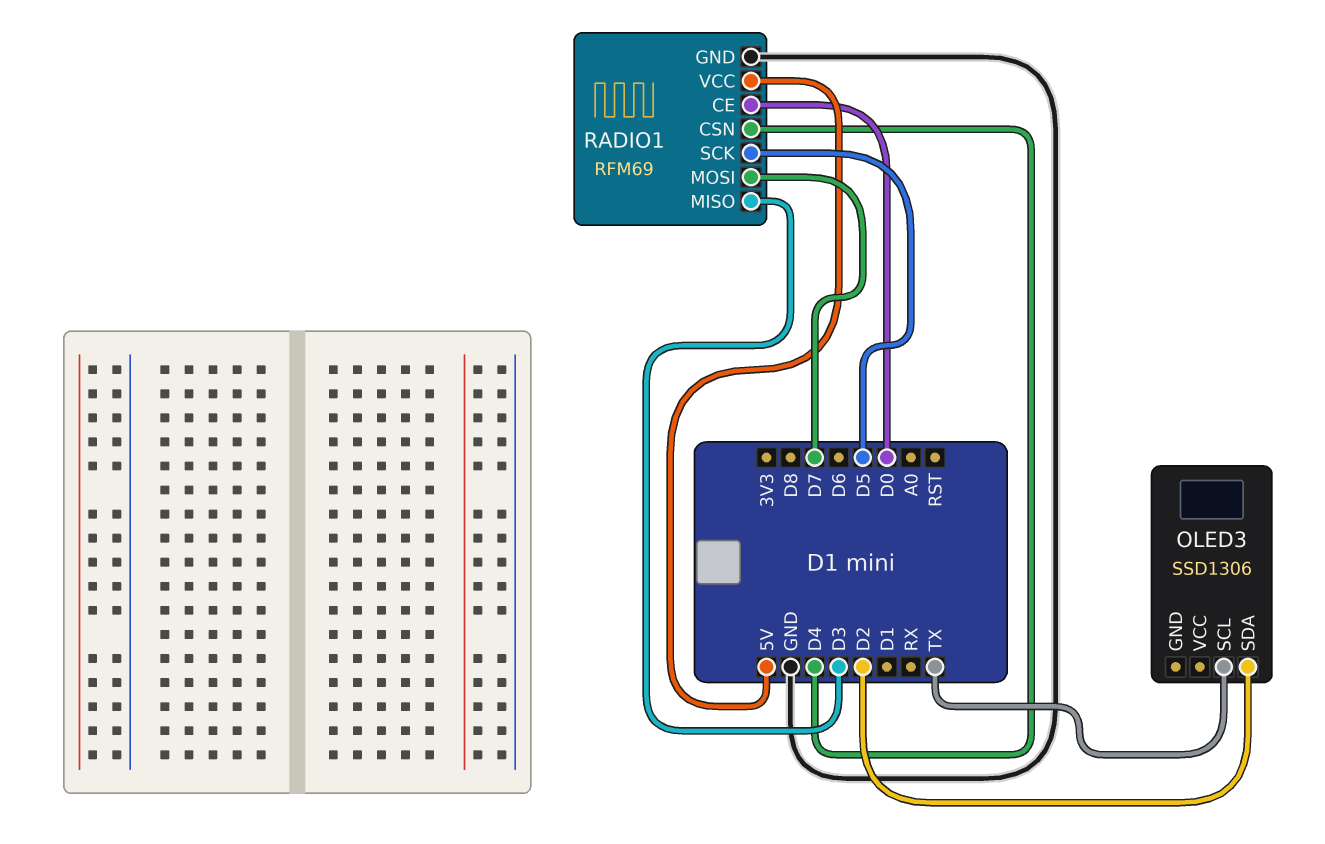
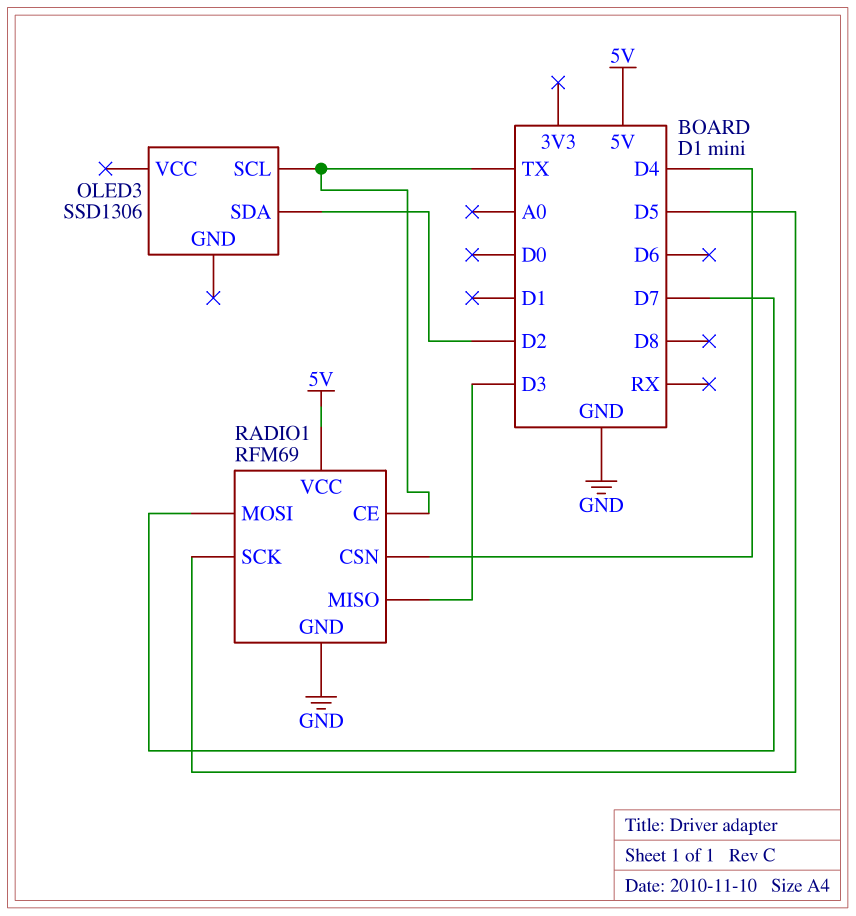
RADIO1 pin CE: D0 -> TX

